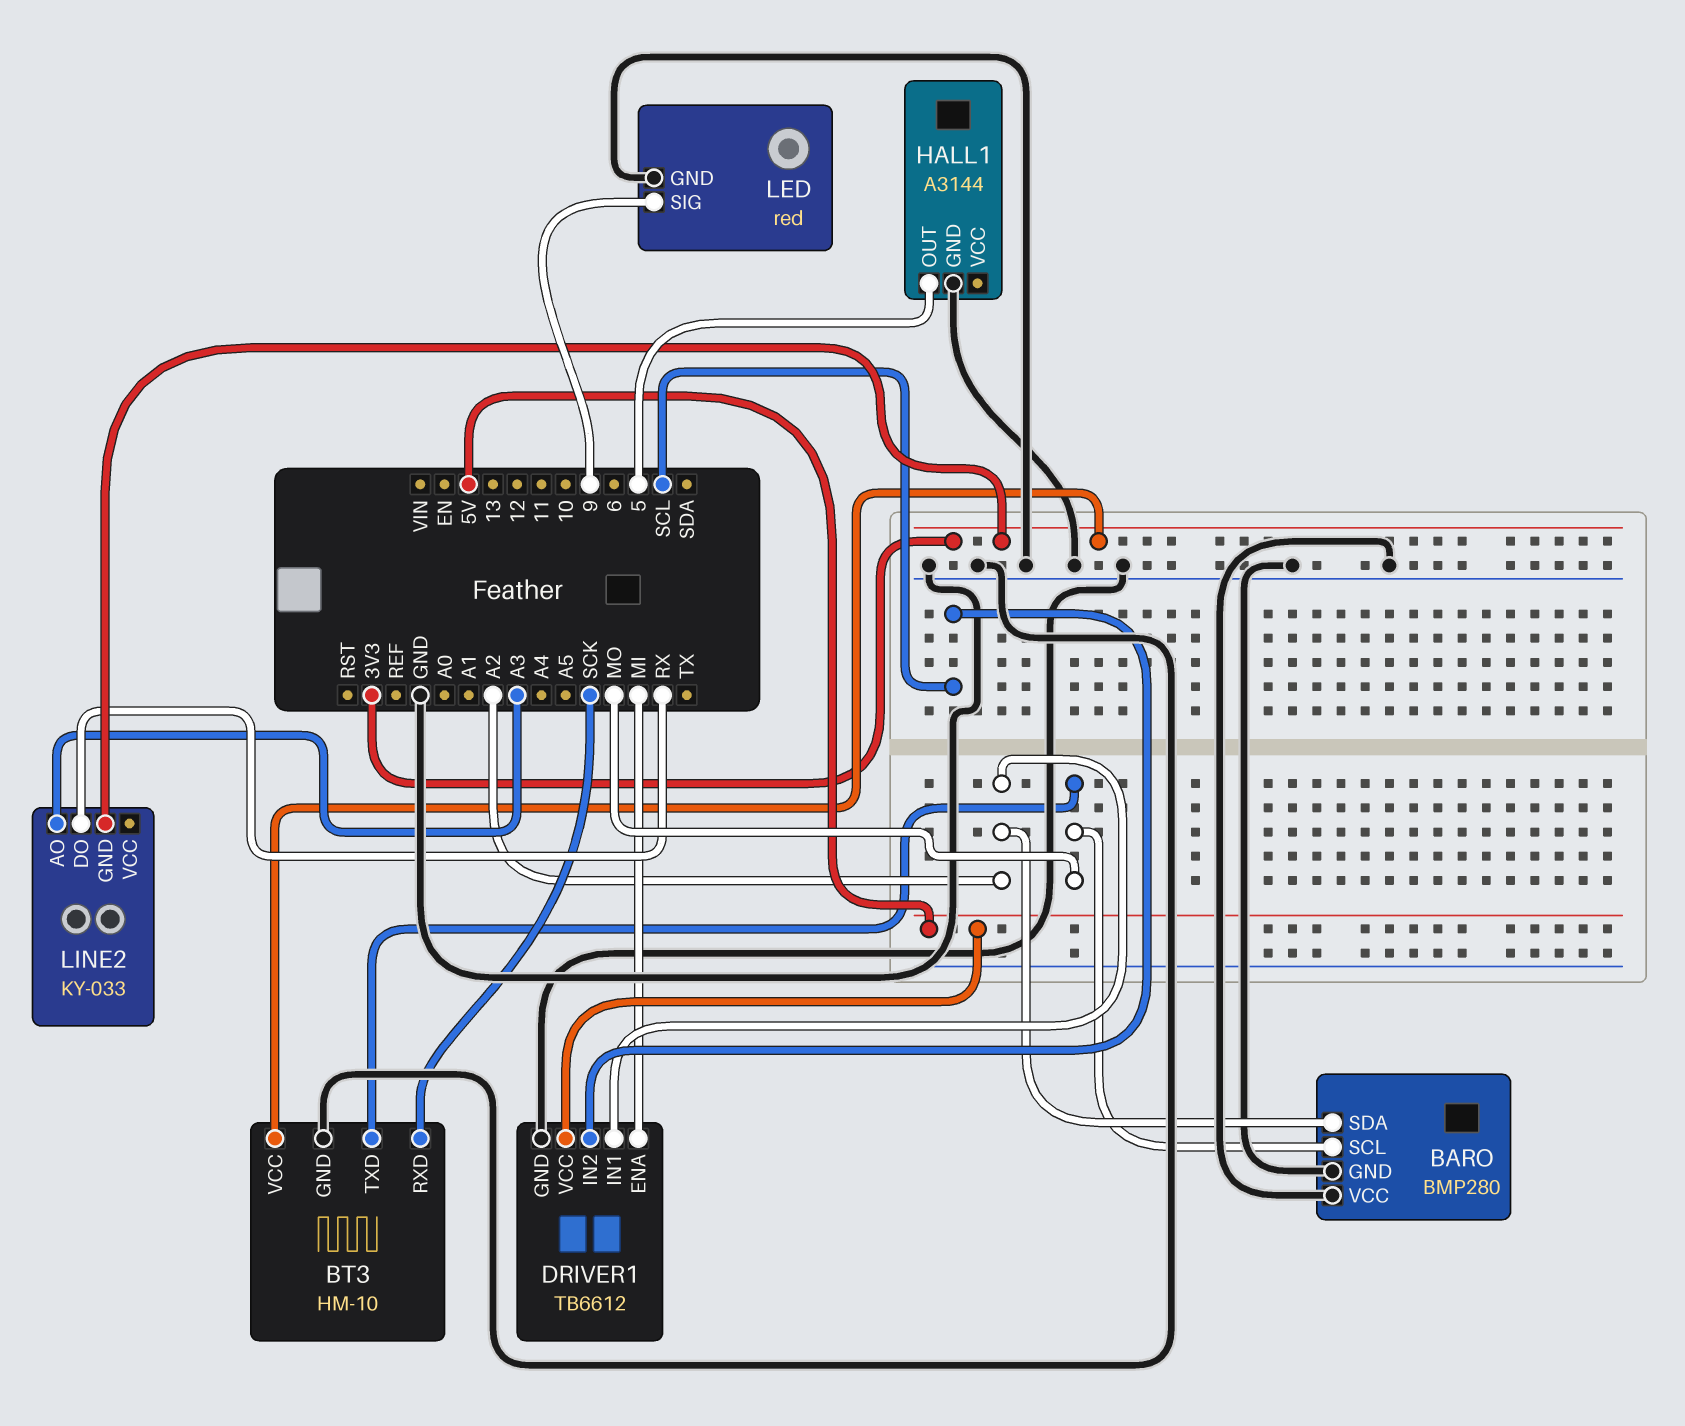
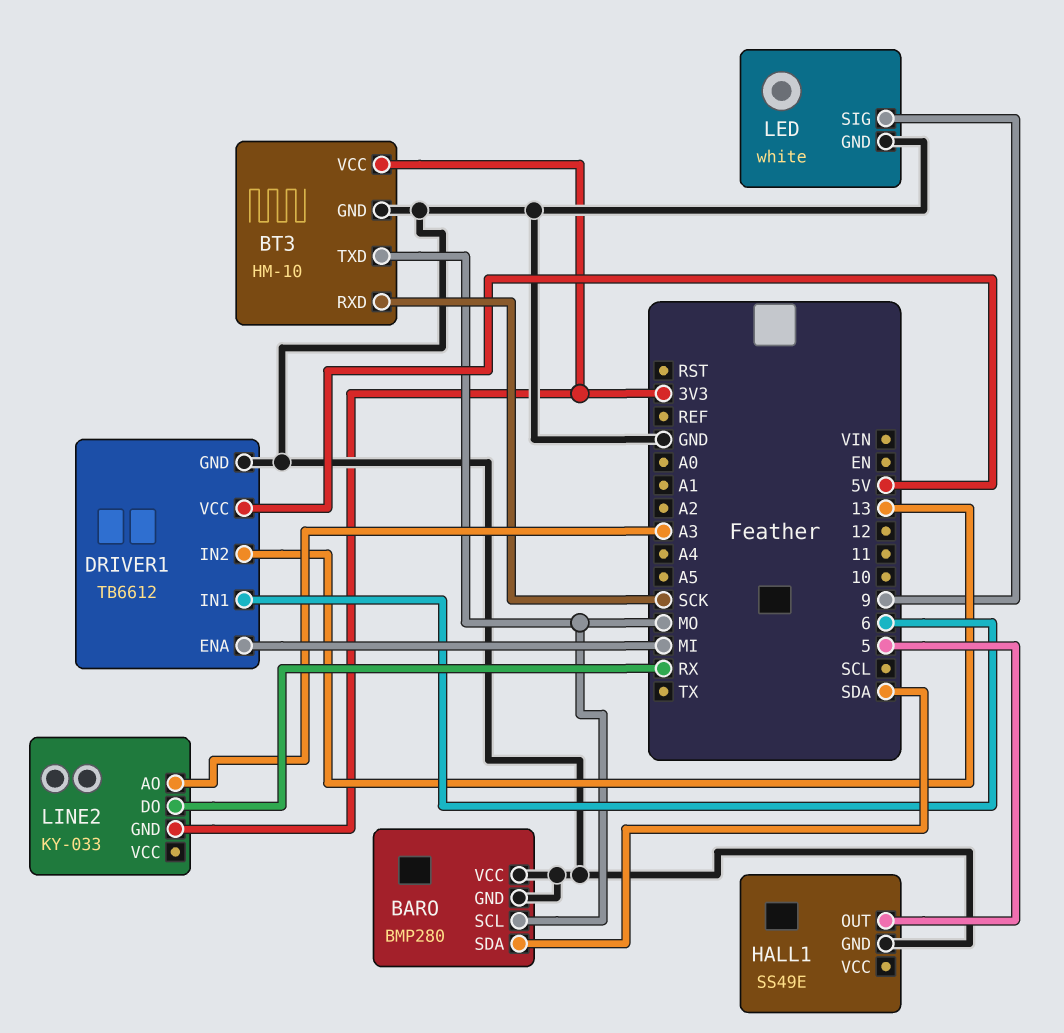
BARO pin SDA: A2 -> SDA
DRIVER1 pin IN1: A2 -> 6
DRIVER1 pin IN2: SCL -> 13
HALL1: A3144 -> SS49E
LED: red -> white

